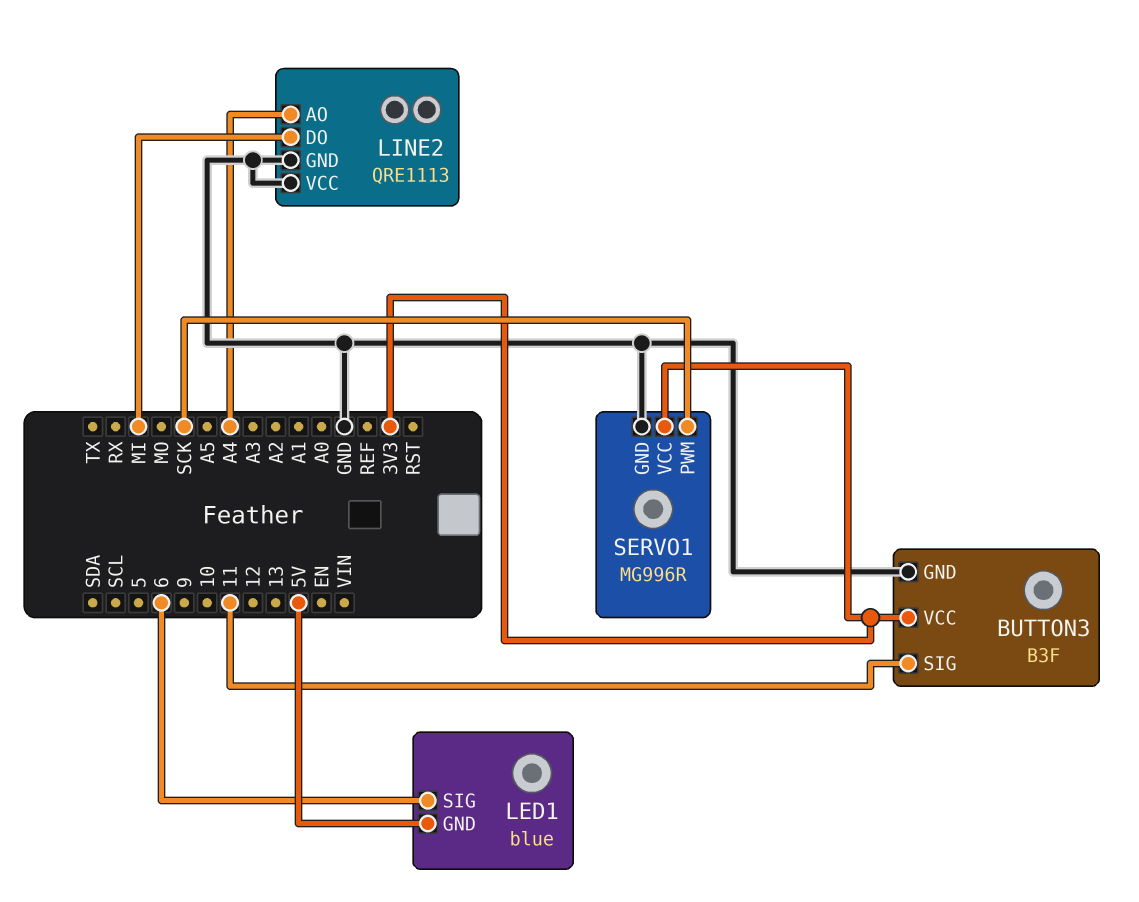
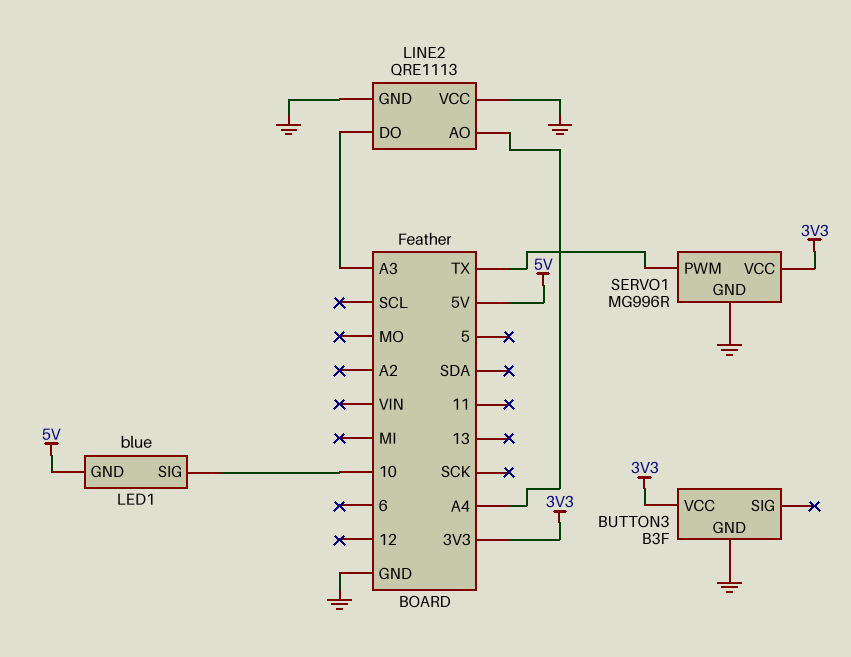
BUTTON3 pin SIG: 11 -> none
LED1 pin SIG: 6 -> 10
LINE2 pin DO: MI -> A3
SERVO1 pin PWM: SCK -> TX

